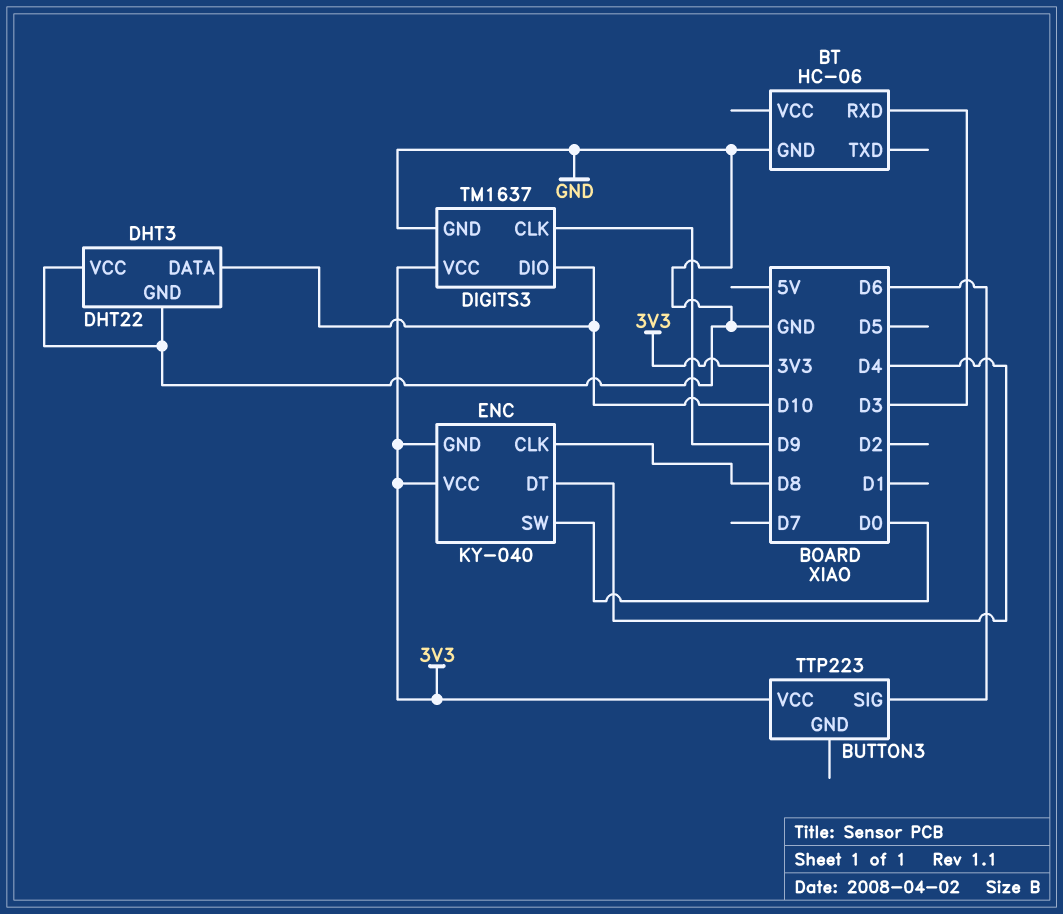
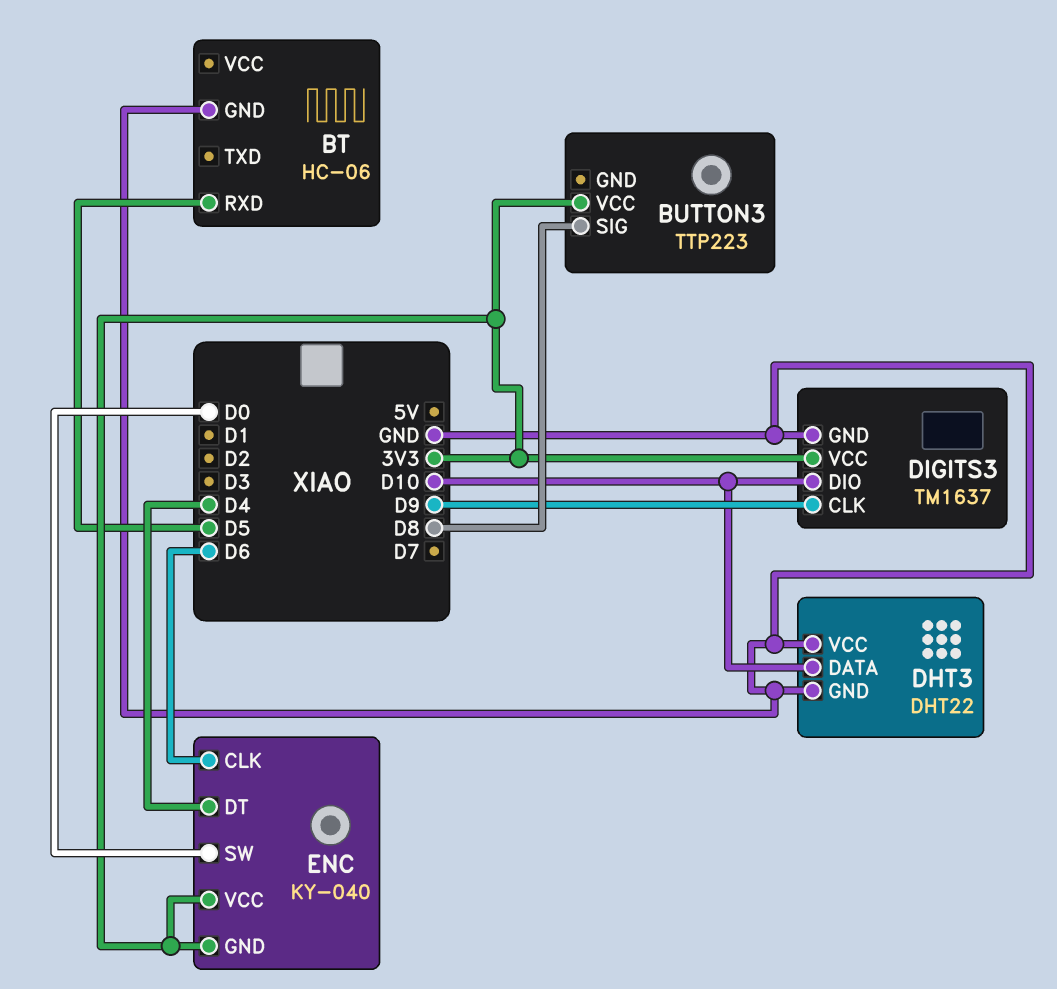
BT pin RXD: D3 -> D5
BUTTON3 pin SIG: D6 -> D8
ENC pin CLK: D8 -> D6

